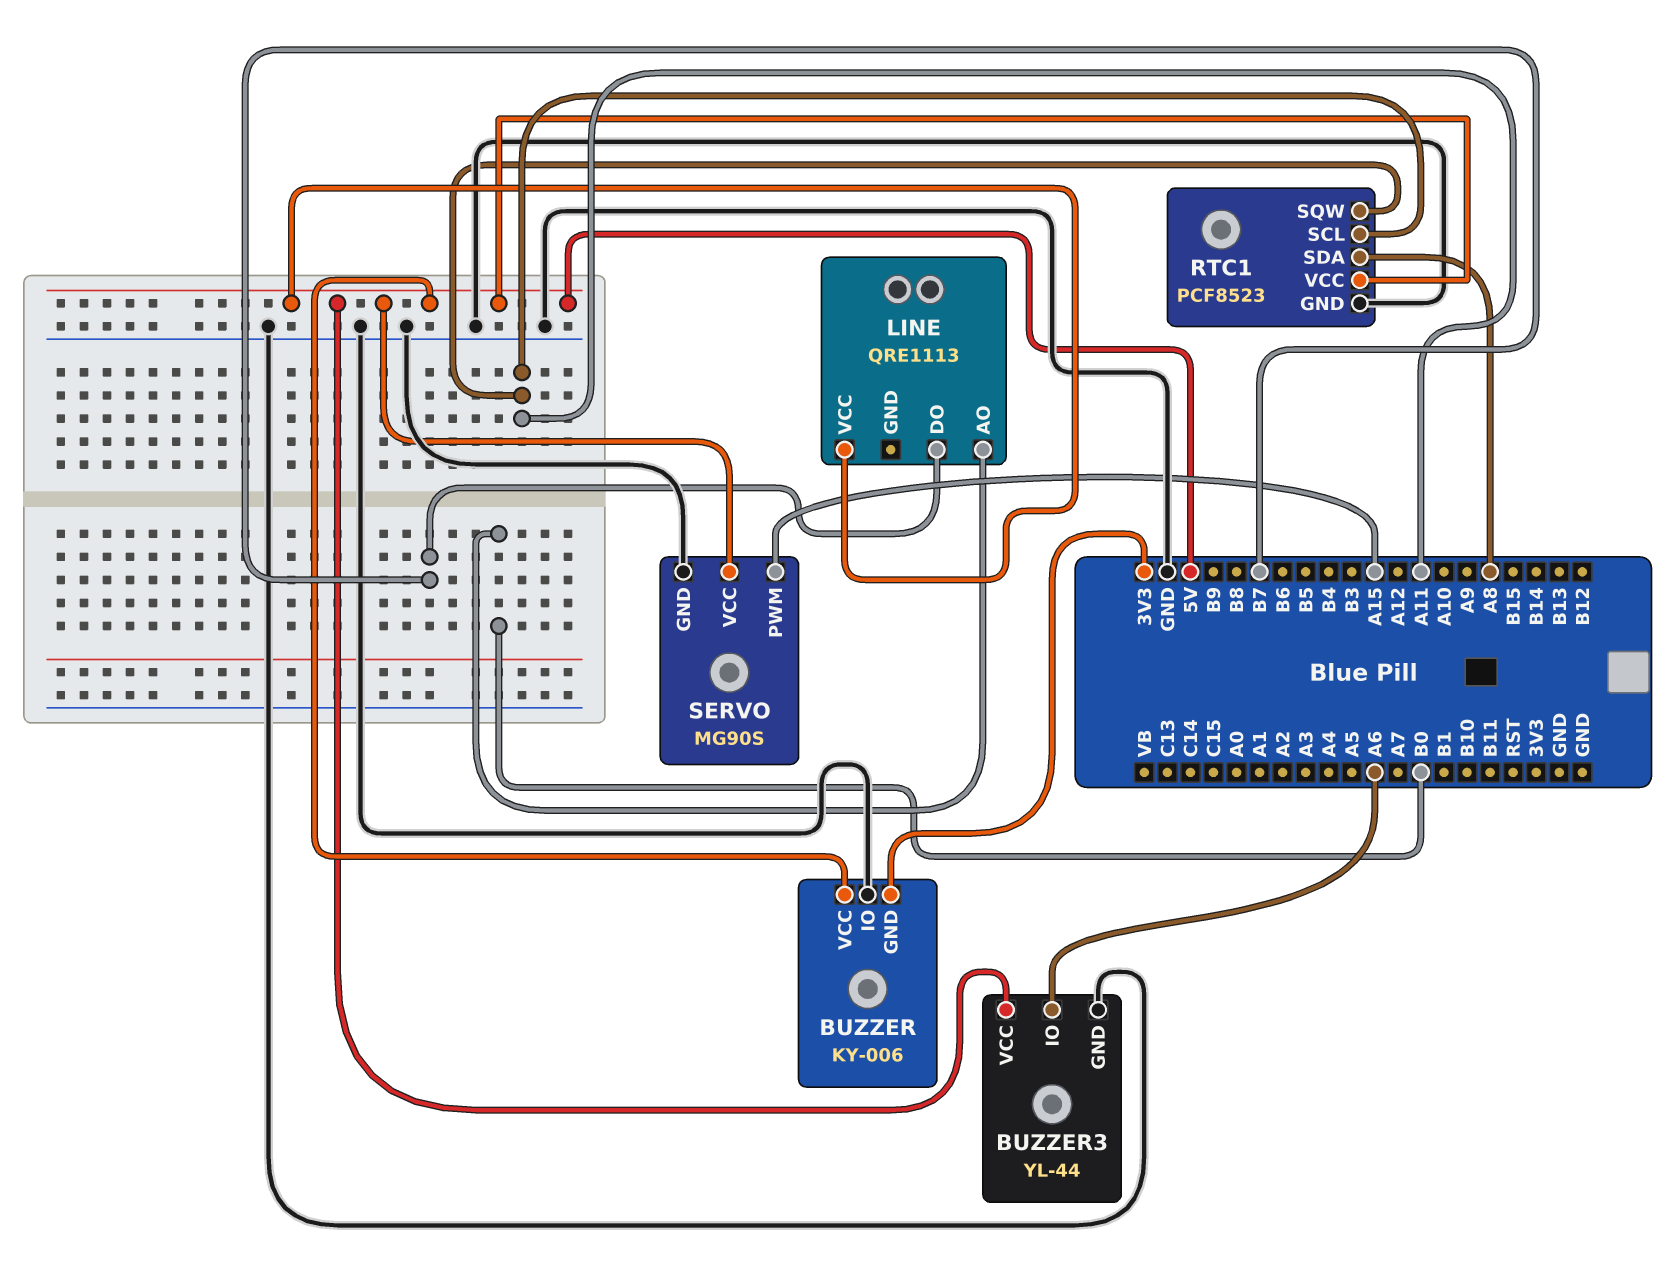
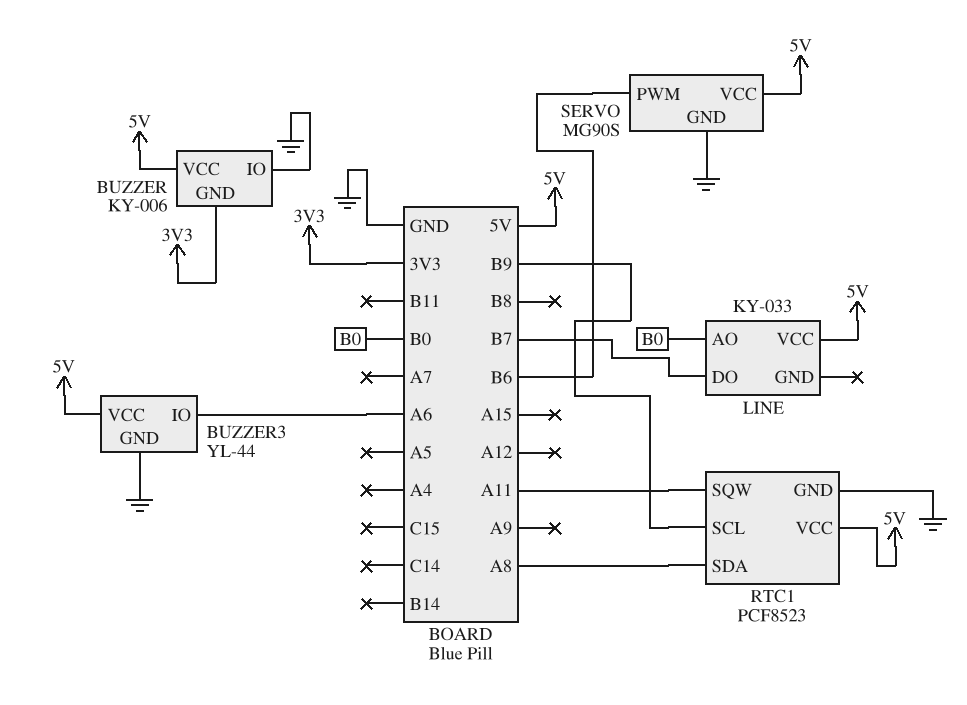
LINE: QRE1113 -> KY-033
RTC1 pin SCL: A11 -> B9
SERVO pin PWM: A15 -> B6

